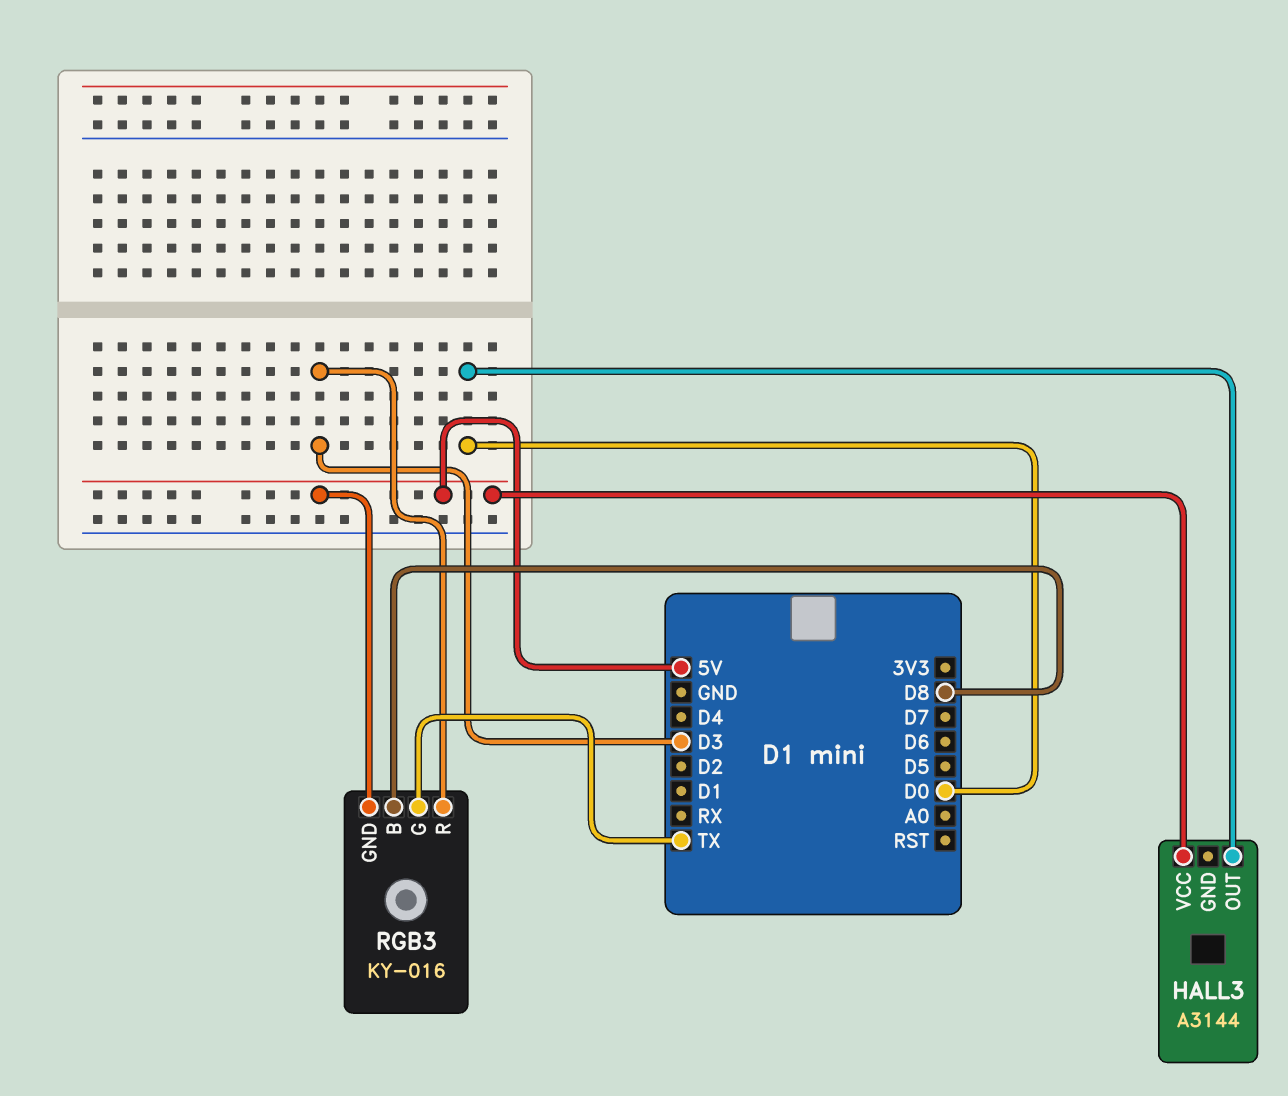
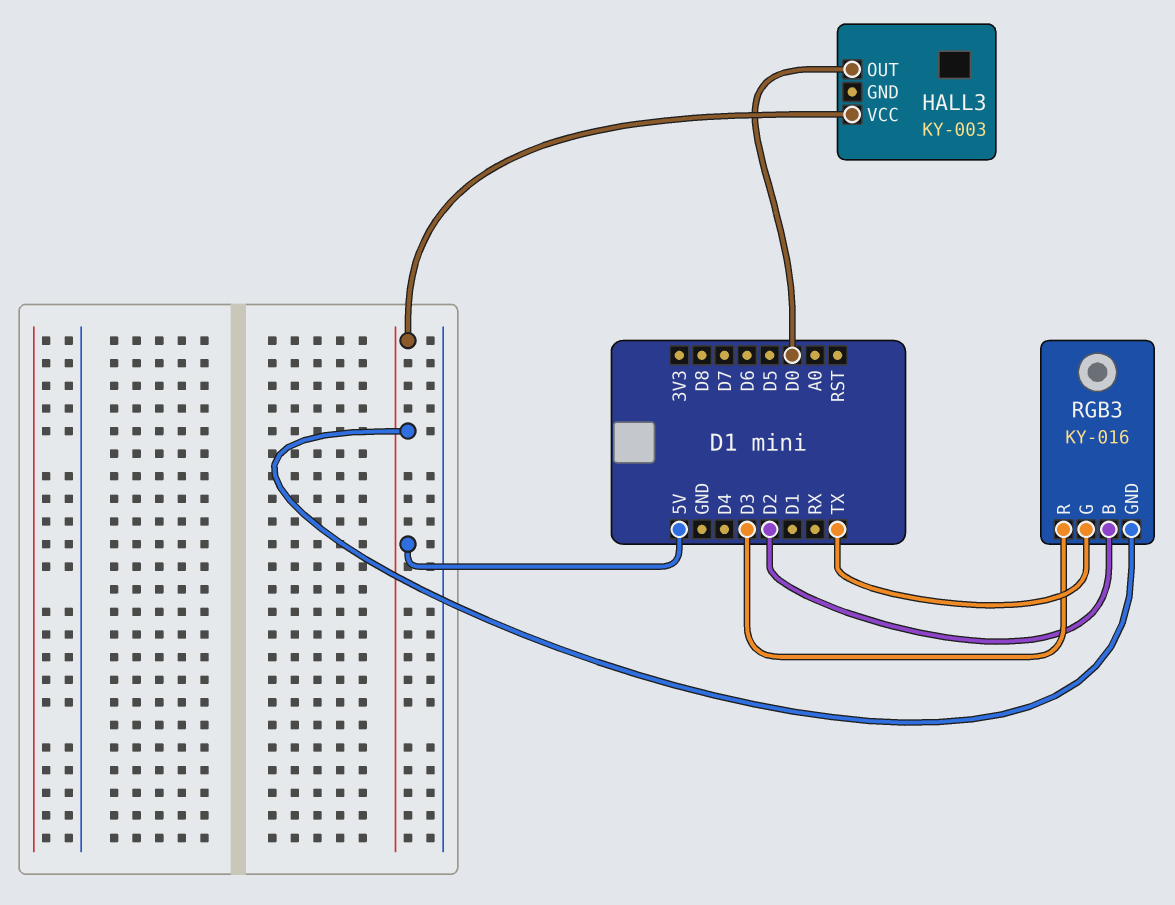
HALL3: A3144 -> KY-003
RGB3 pin B: D8 -> D2

